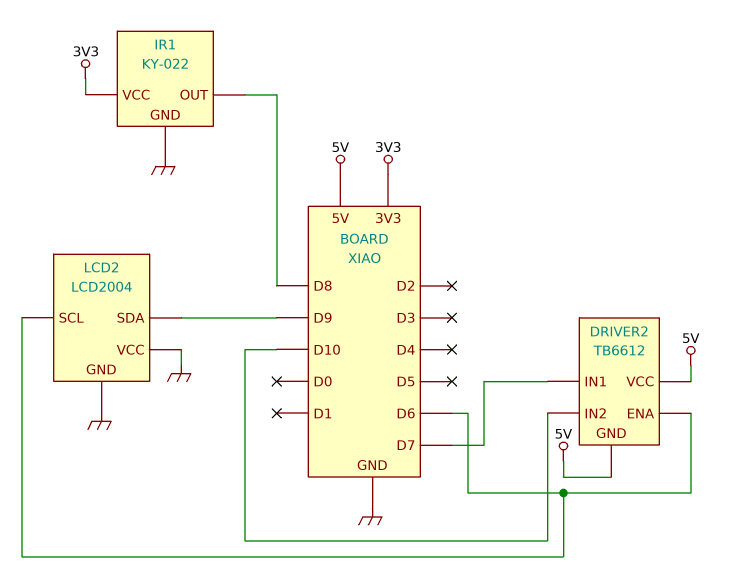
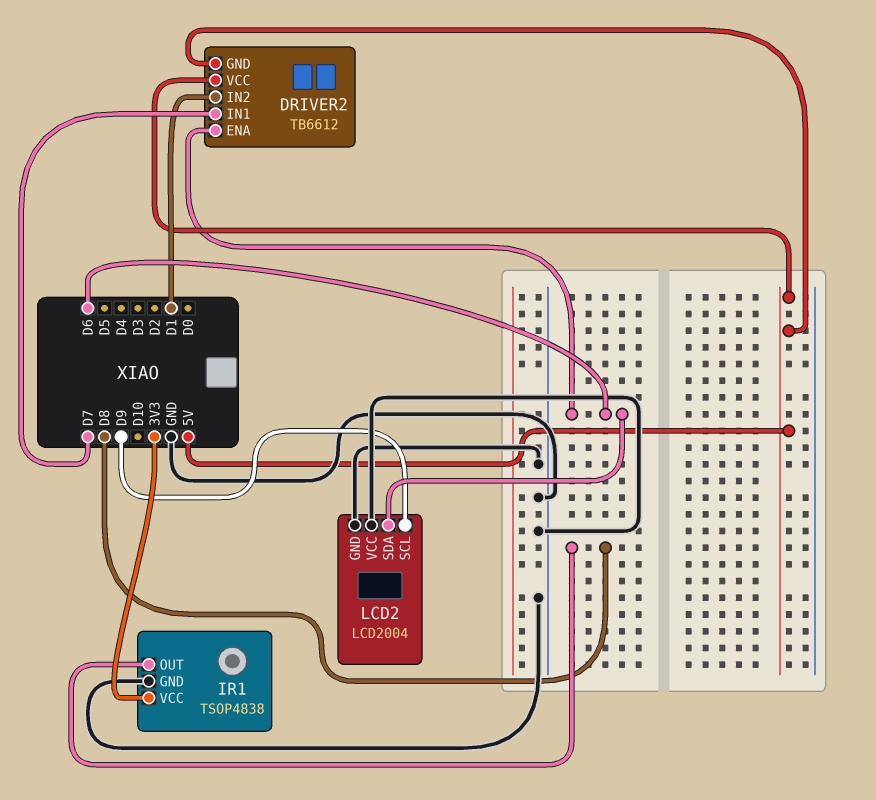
DRIVER2 pin IN2: D10 -> D1
IR1: KY-022 -> TSOP4838
LCD2 pin SCL: D6 -> D9
LCD2 pin SDA: D9 -> D6

